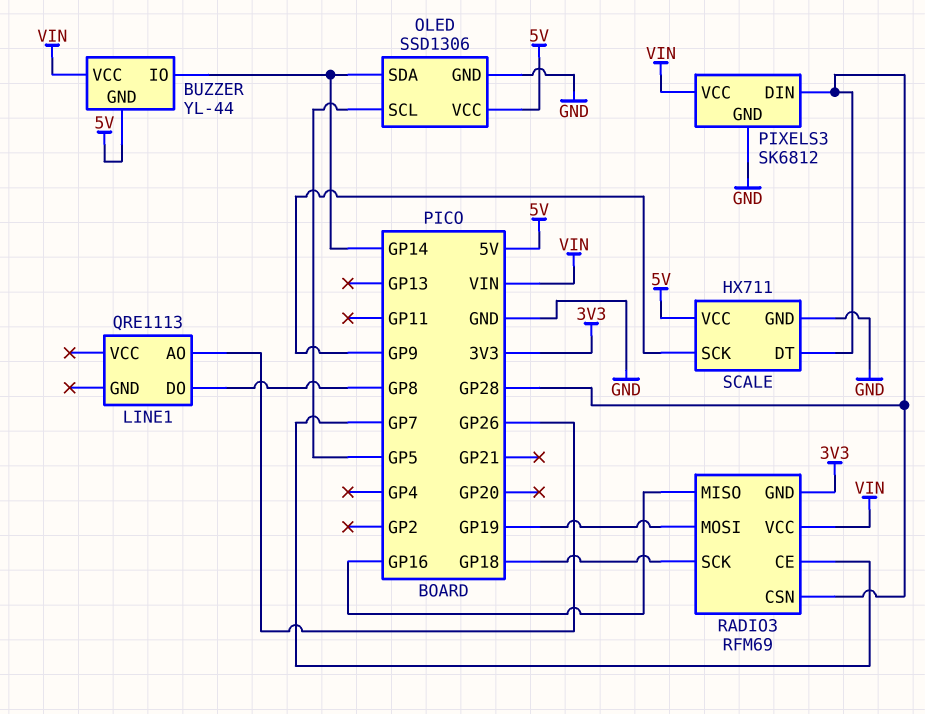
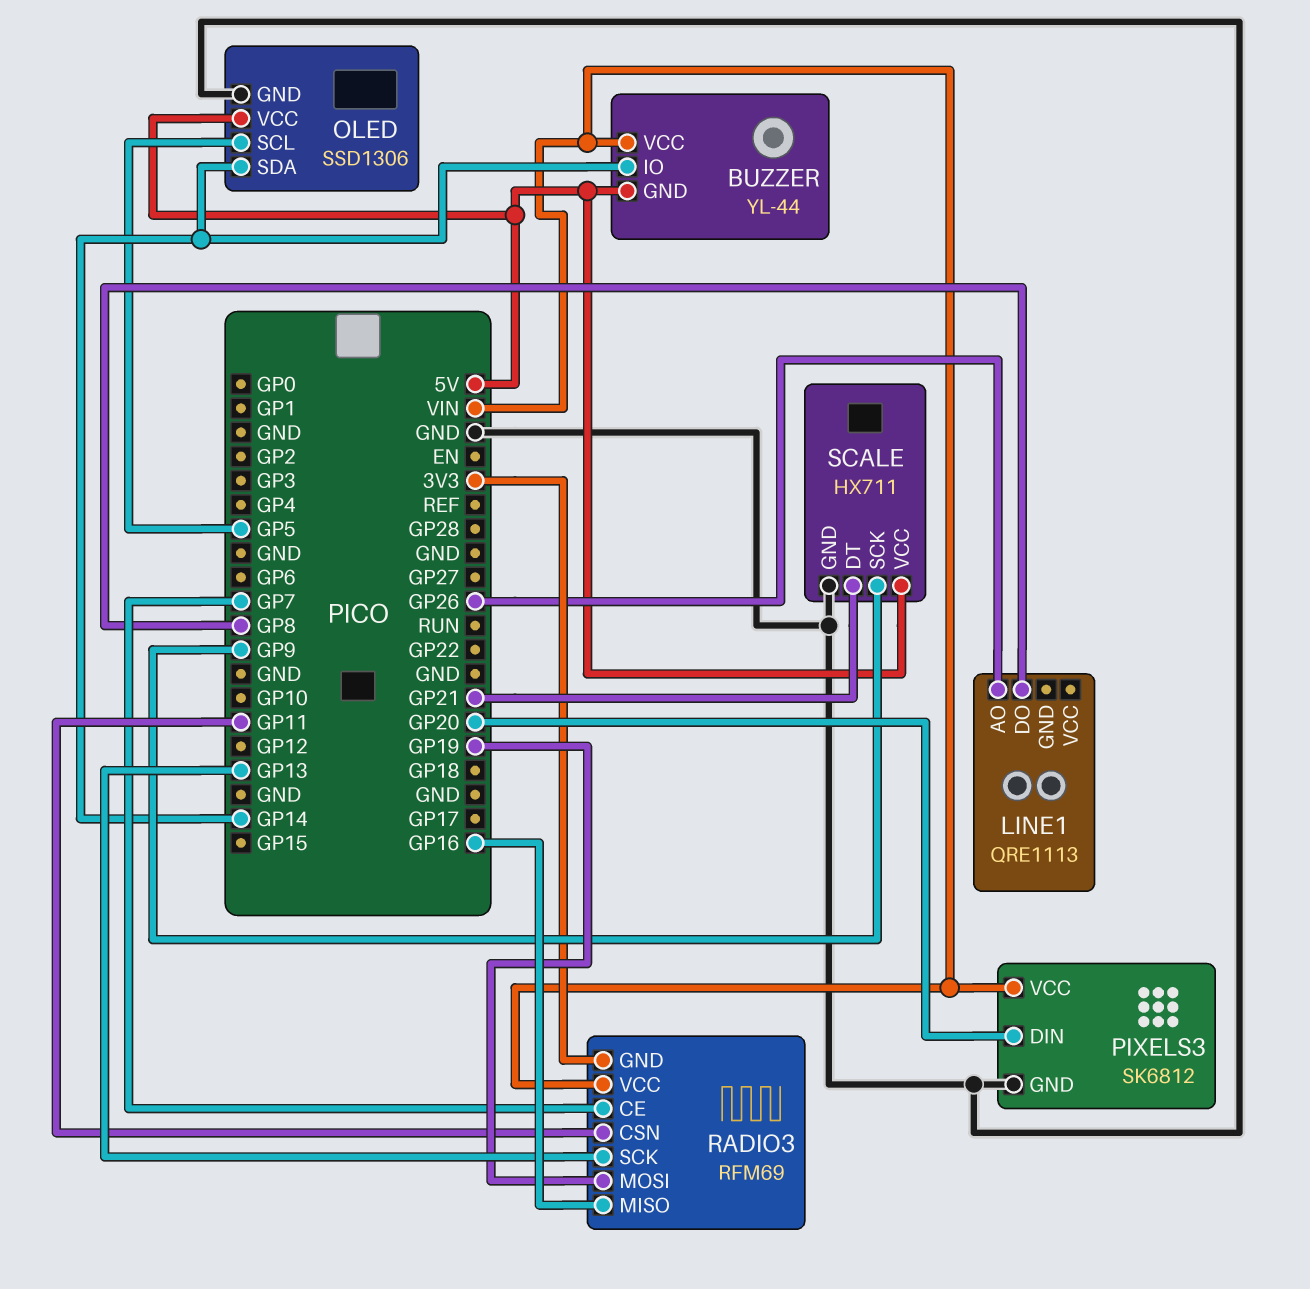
PIXELS3 pin DIN: GP28 -> GP20
RADIO3 pin CSN: GP28 -> GP11
RADIO3 pin SCK: GP18 -> GP13
SCALE pin DT: GP28 -> GP21

